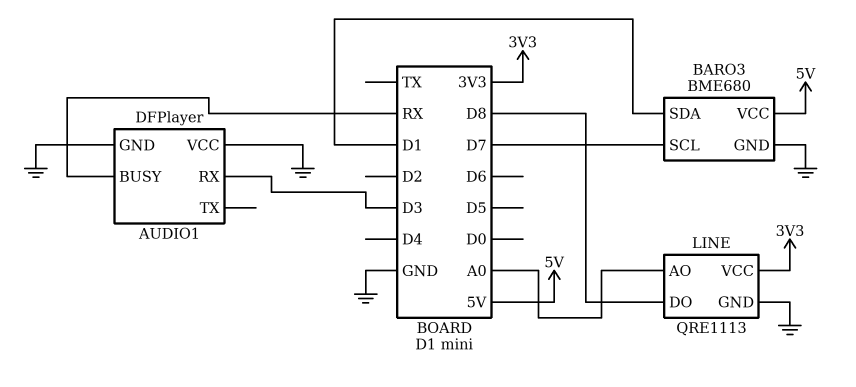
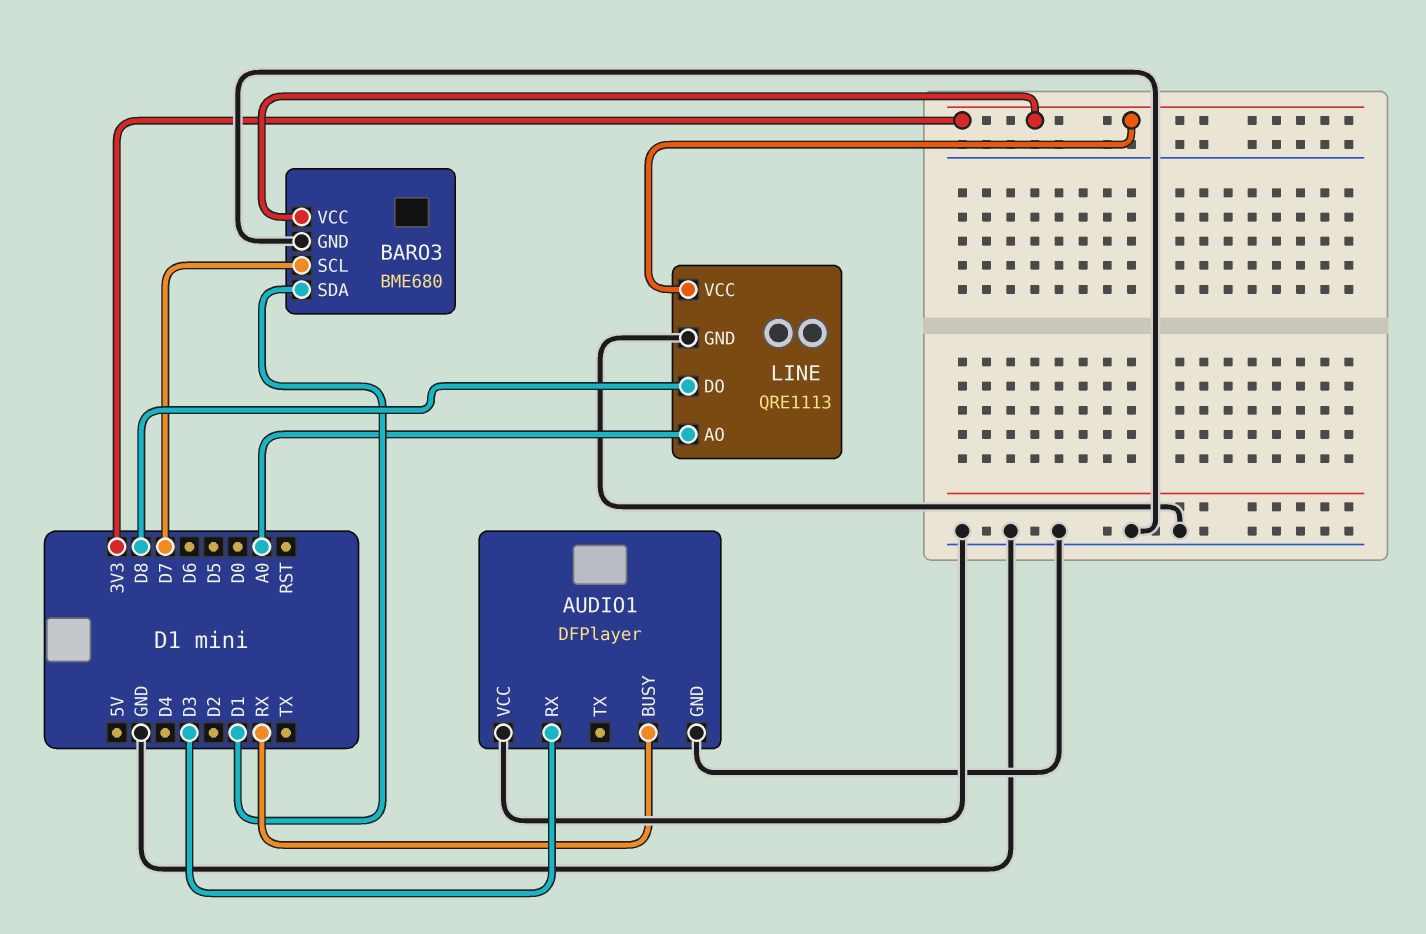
BARO3 pin VCC: 5V -> 3V3

